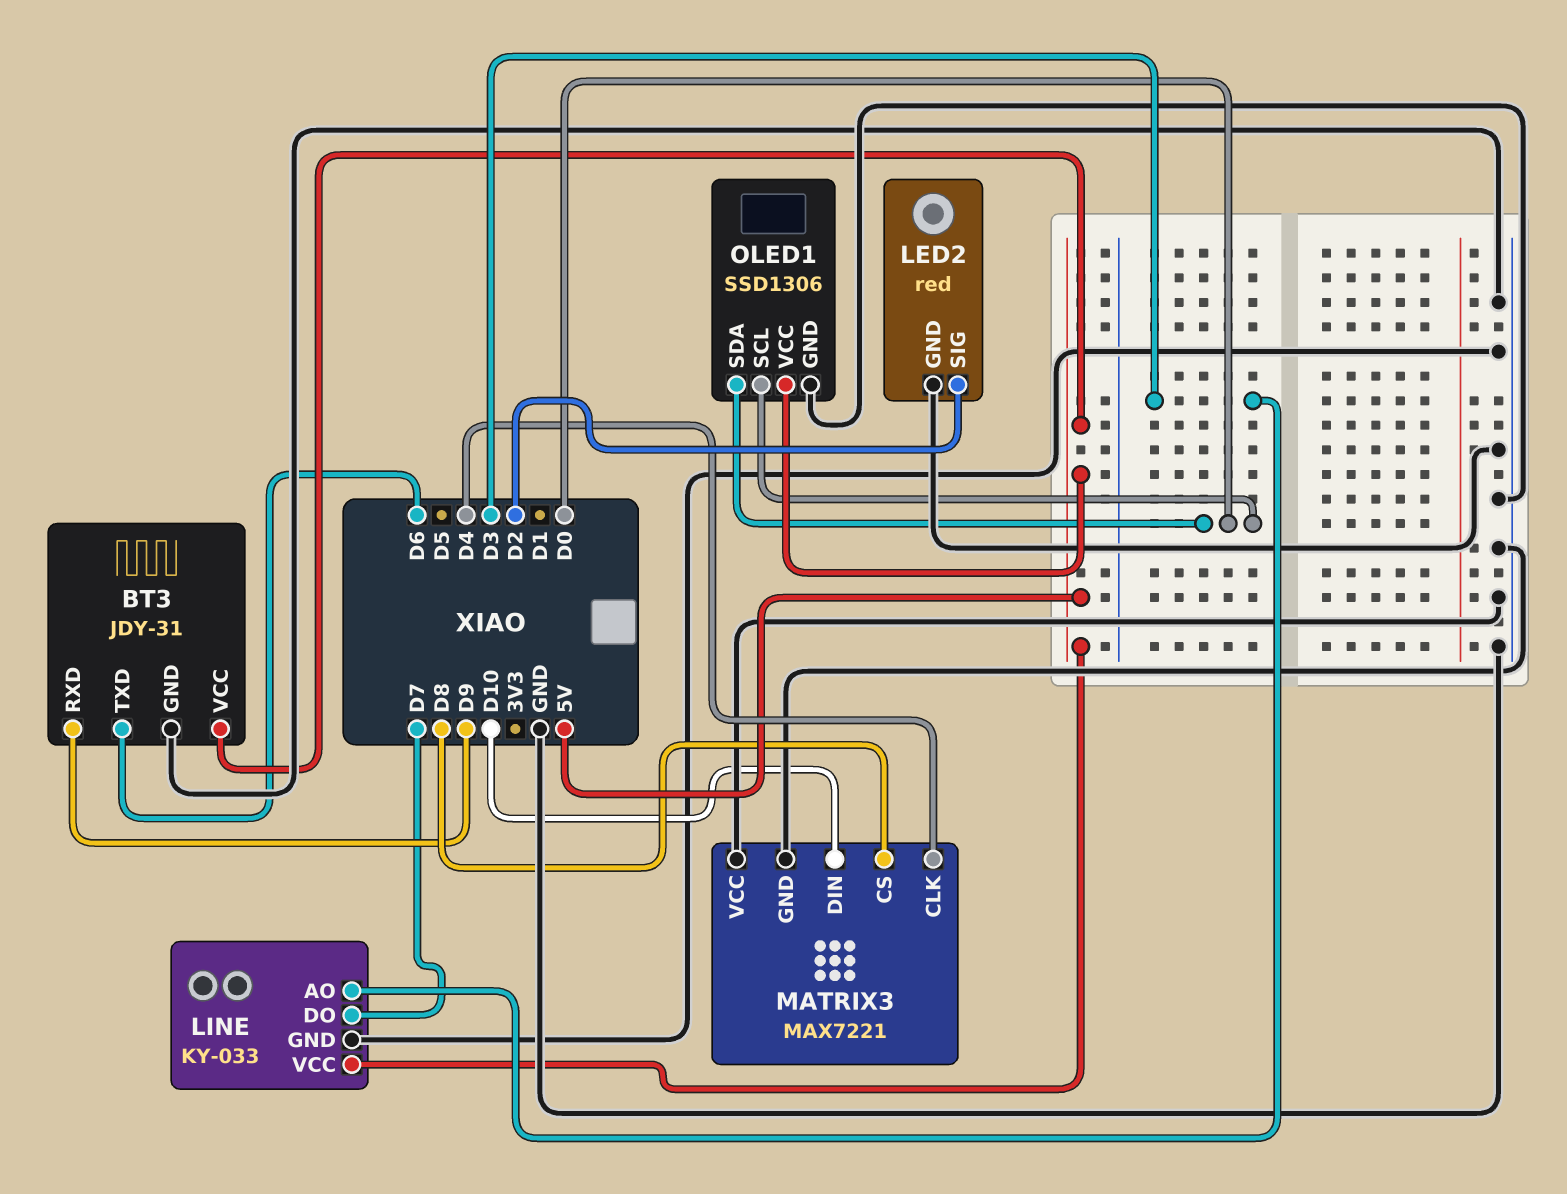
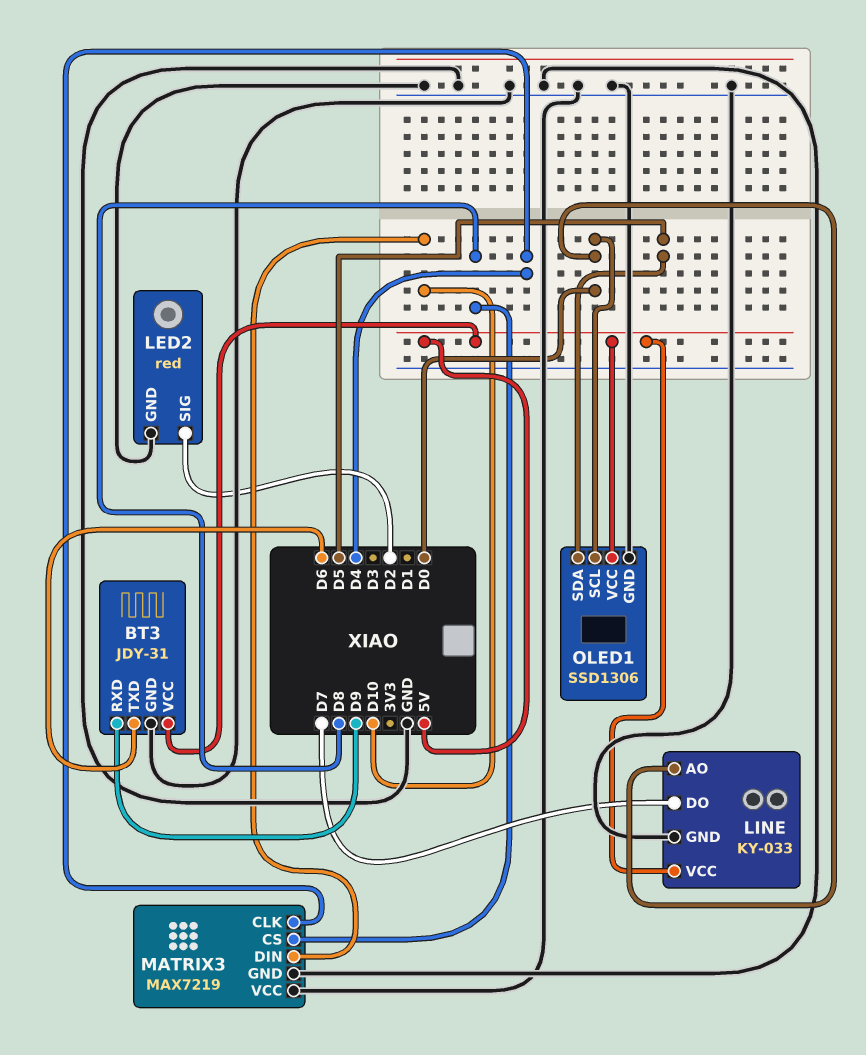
LINE pin AO: D3 -> D0
MATRIX3: MAX7221 -> MAX7219
OLED1 pin SDA: D0 -> D5

